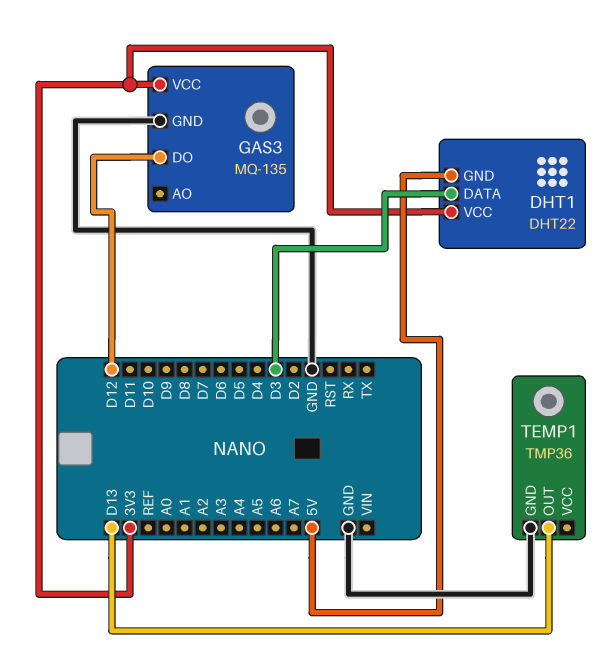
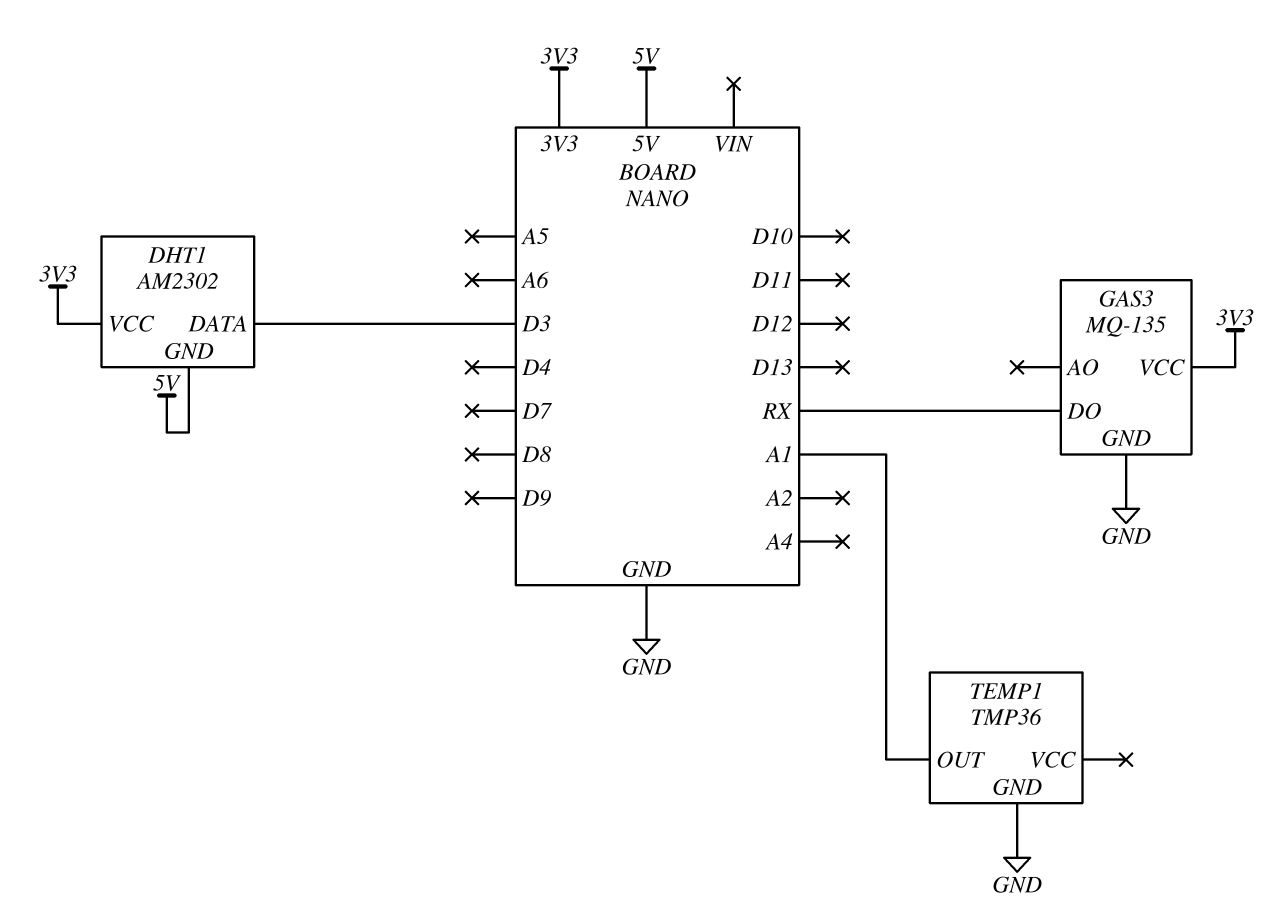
DHT1: DHT22 -> AM2302
GAS3 pin DO: D12 -> RX
TEMP1 pin OUT: D13 -> A1

